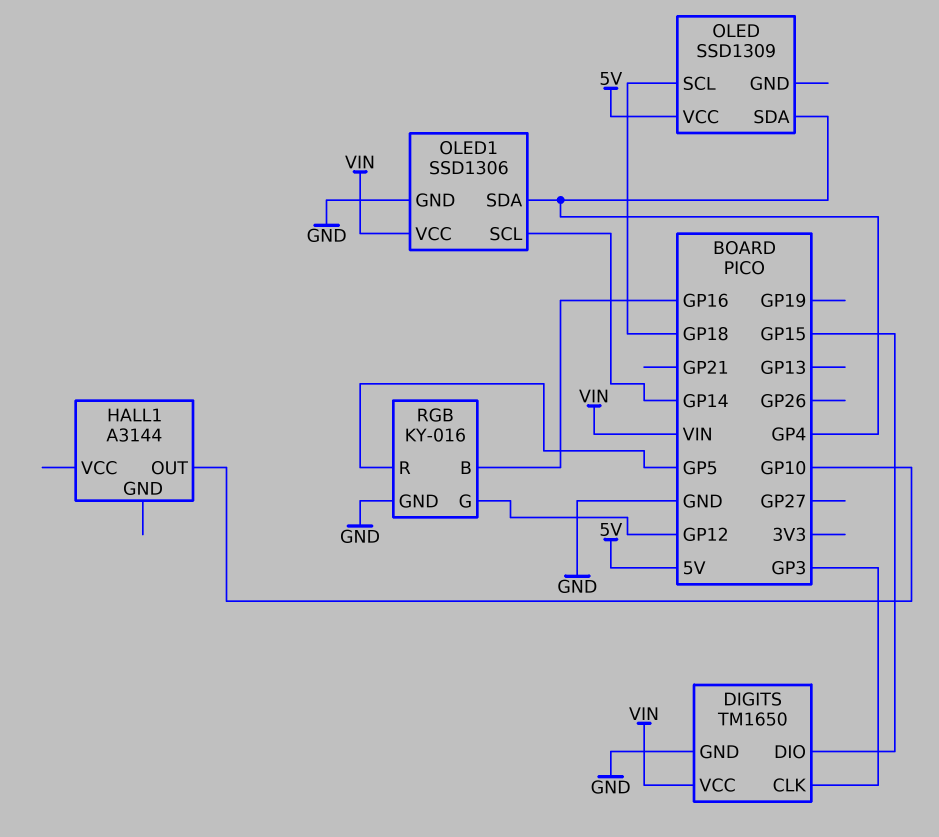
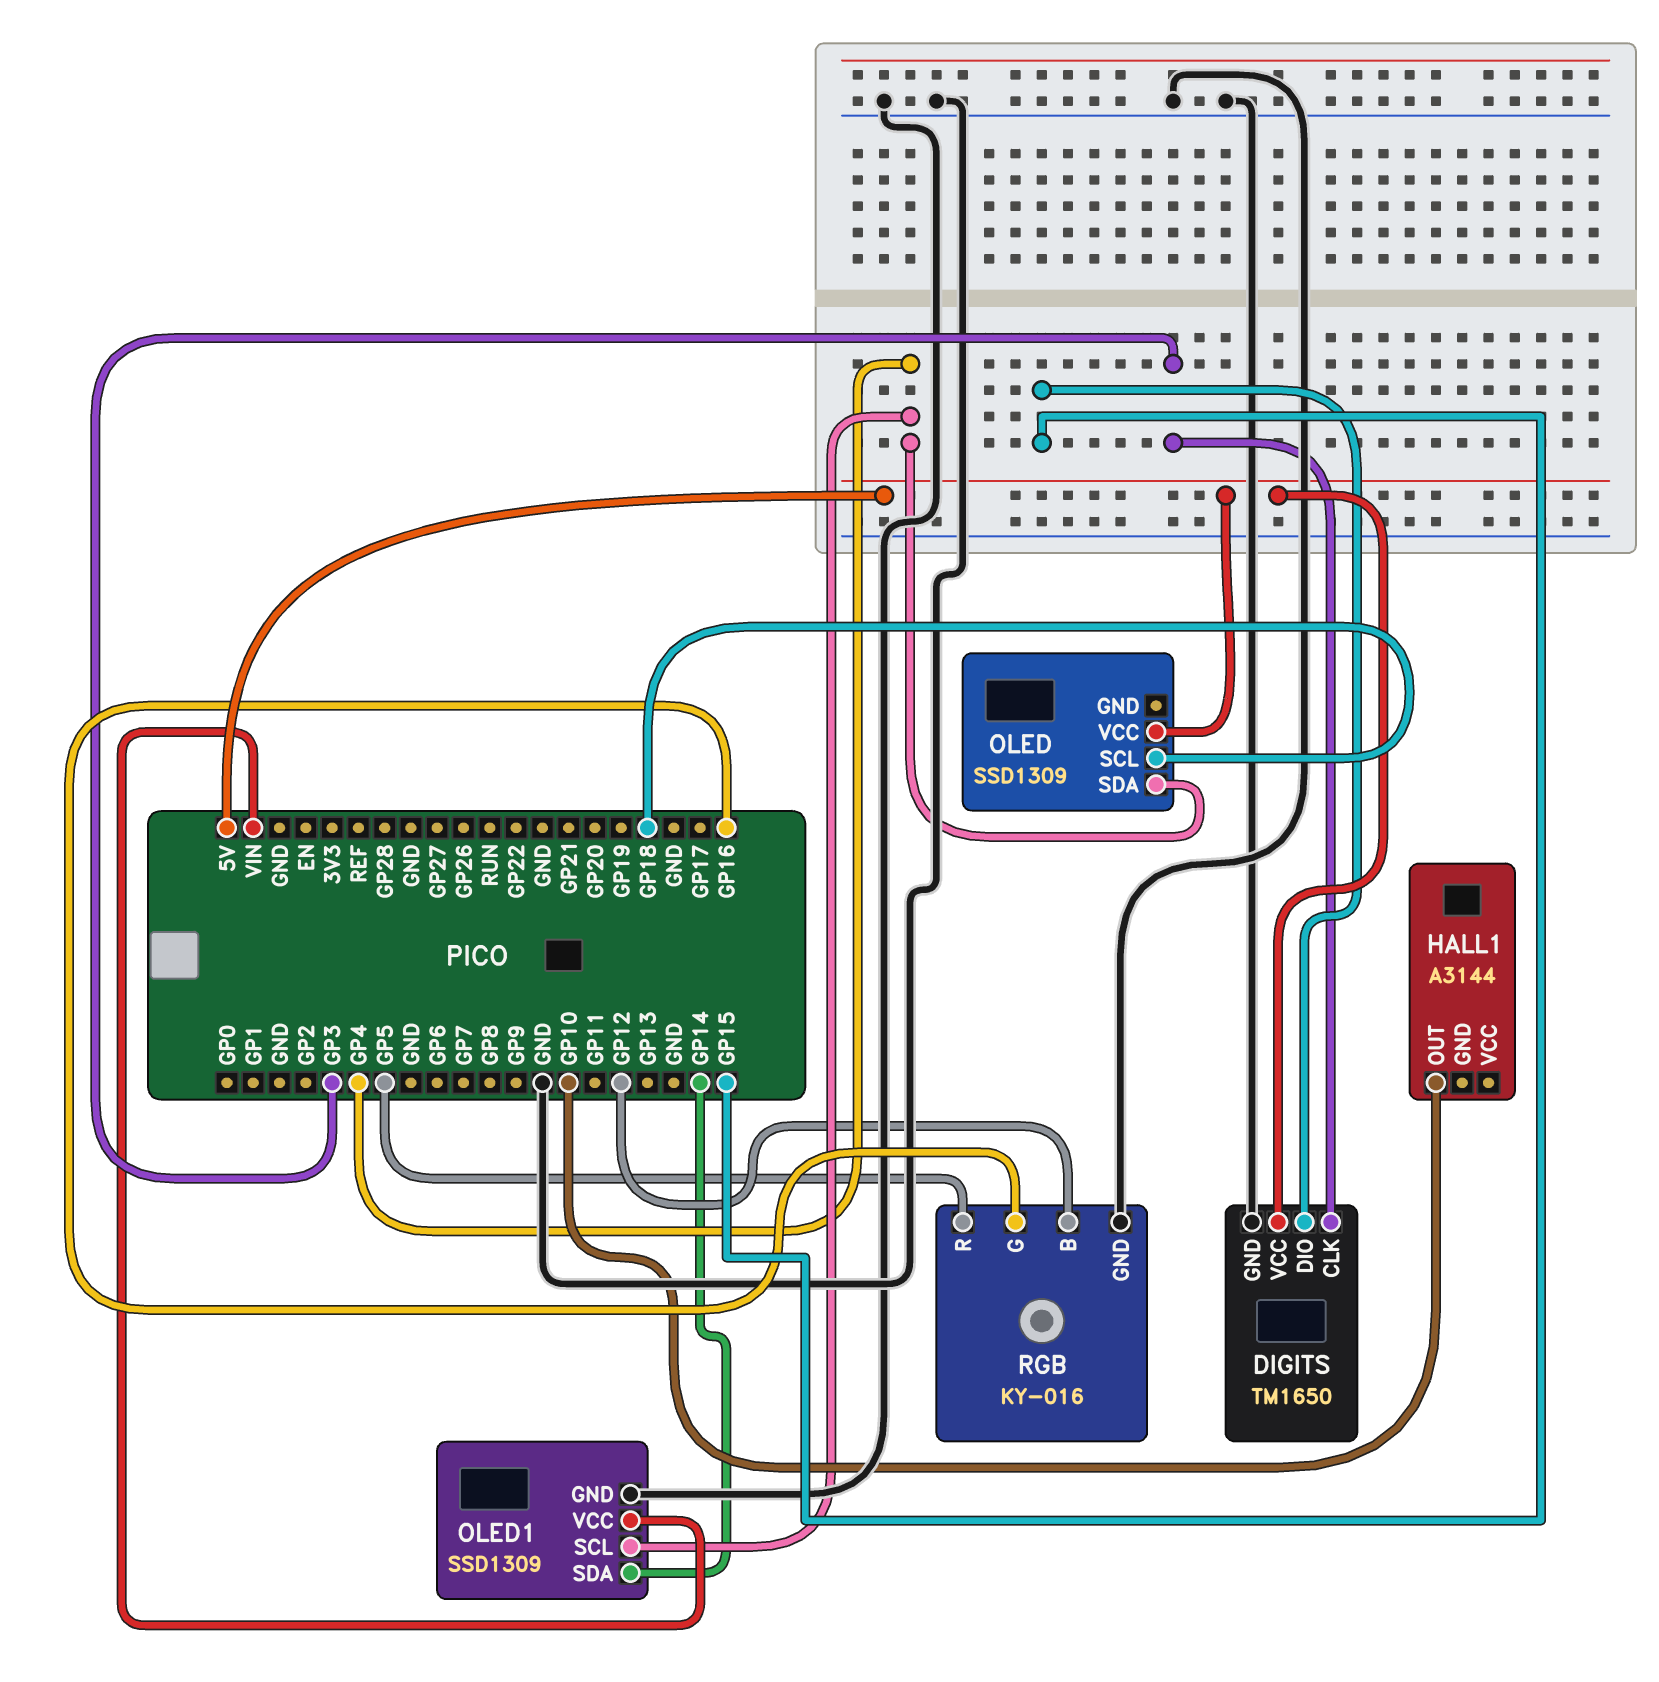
DIGITS pin VCC: VIN -> 5V
OLED1: SSD1306 -> SSD1309
OLED1 pin SCL: GP14 -> GP4
OLED1 pin SDA: GP4 -> GP14
RGB pin B: GP16 -> GP12
RGB pin G: GP12 -> GP16

